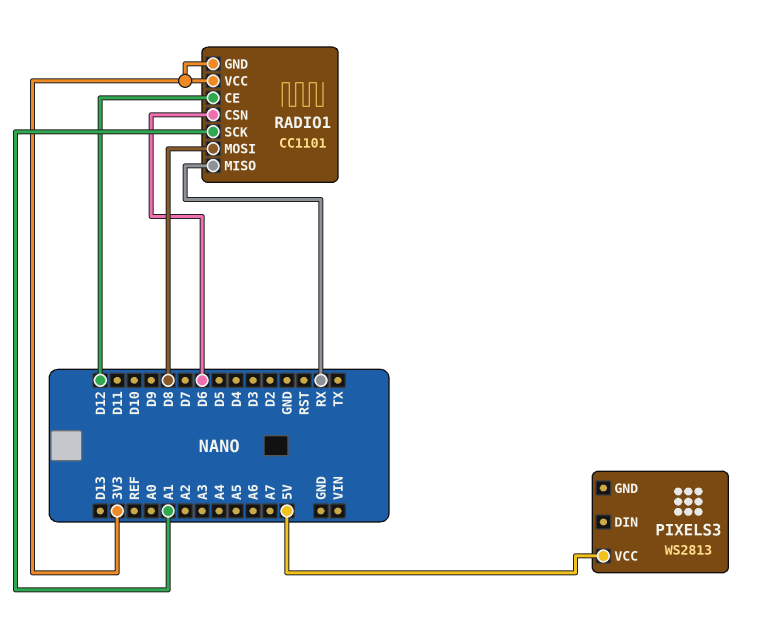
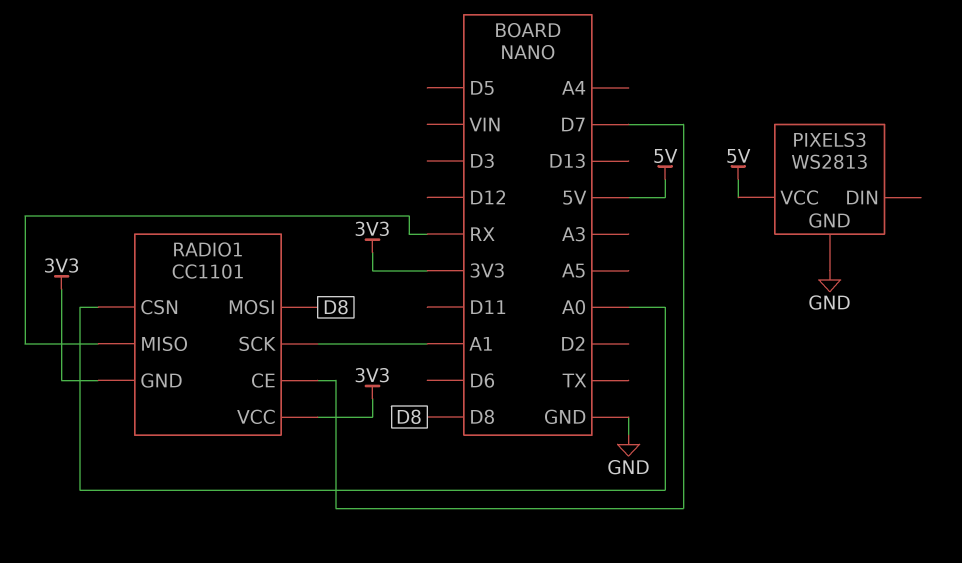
PIXELS3 pin GND: none -> GND
RADIO1 pin CE: D12 -> D7
RADIO1 pin CSN: D6 -> A0

